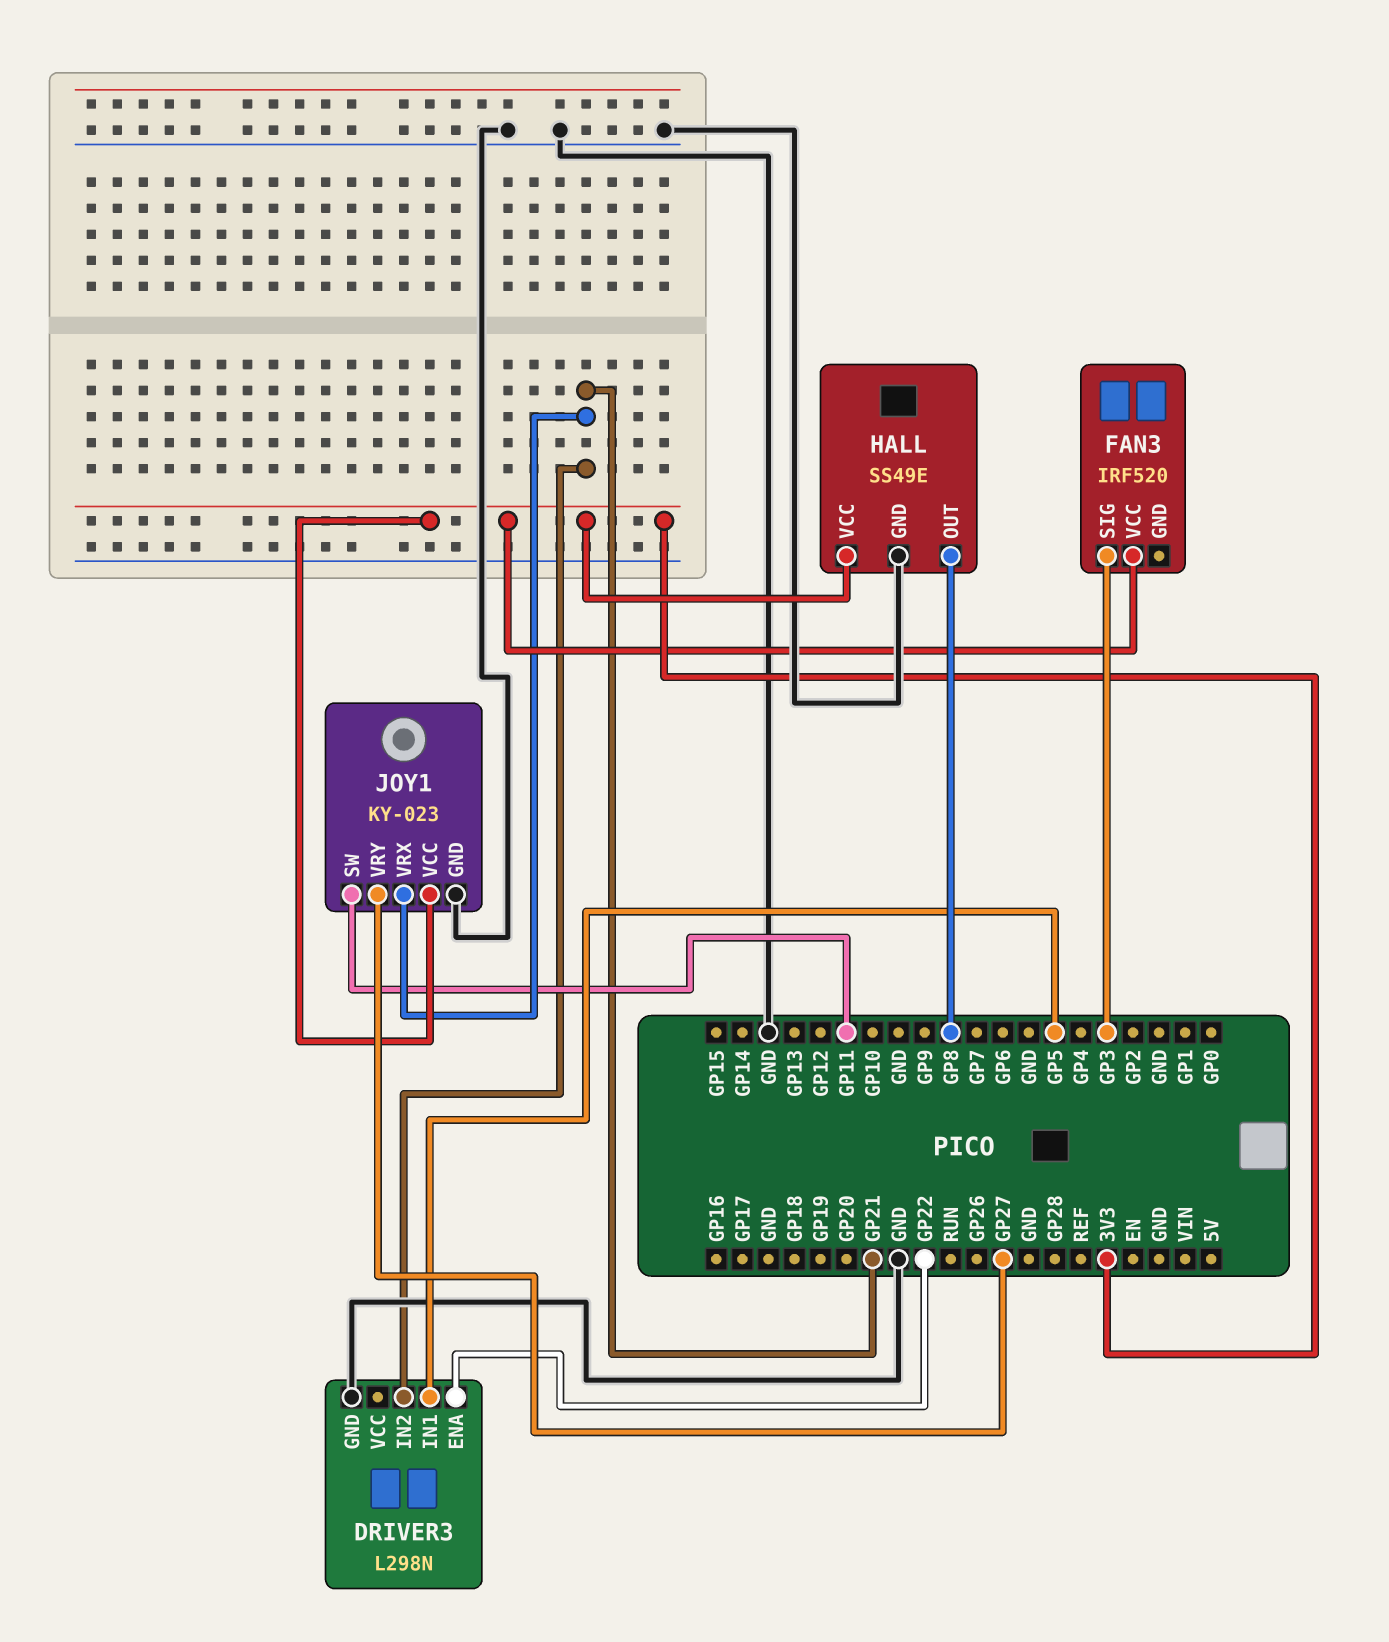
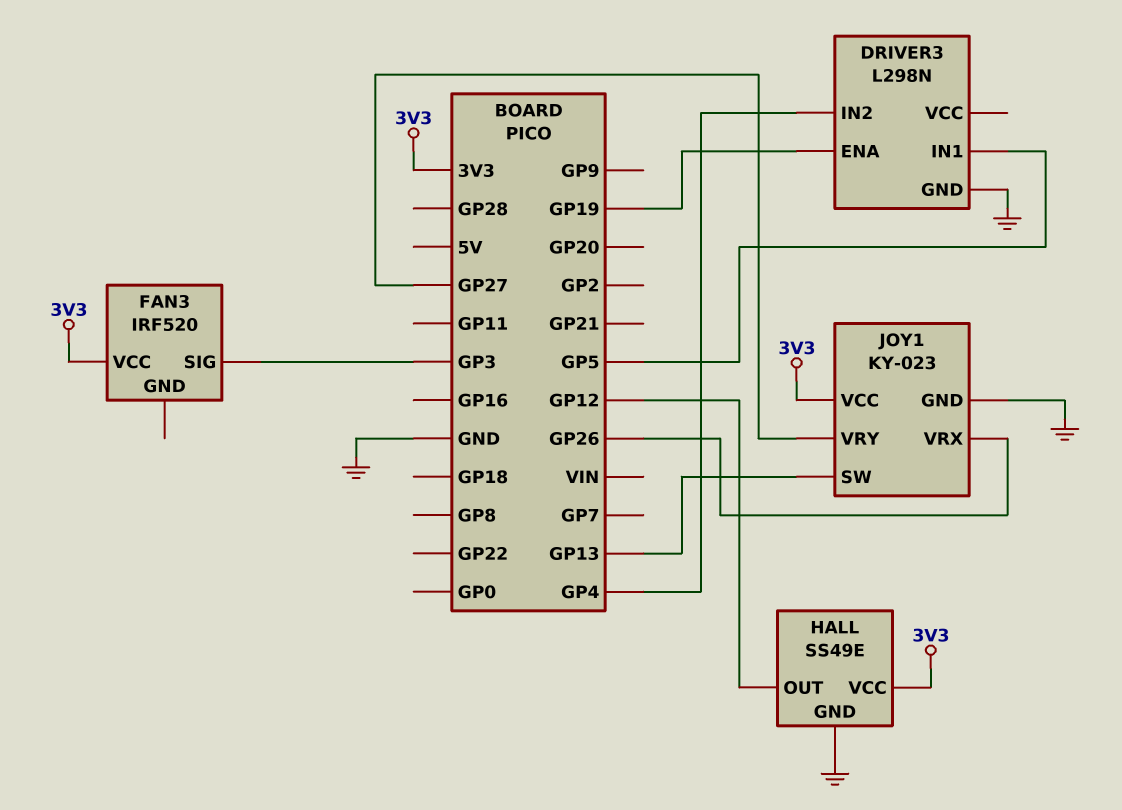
DRIVER3 pin ENA: GP22 -> GP19
DRIVER3 pin IN2: GP21 -> GP4
HALL pin OUT: GP8 -> GP12
JOY1 pin SW: GP11 -> GP13
JOY1 pin VRX: GP21 -> GP26

